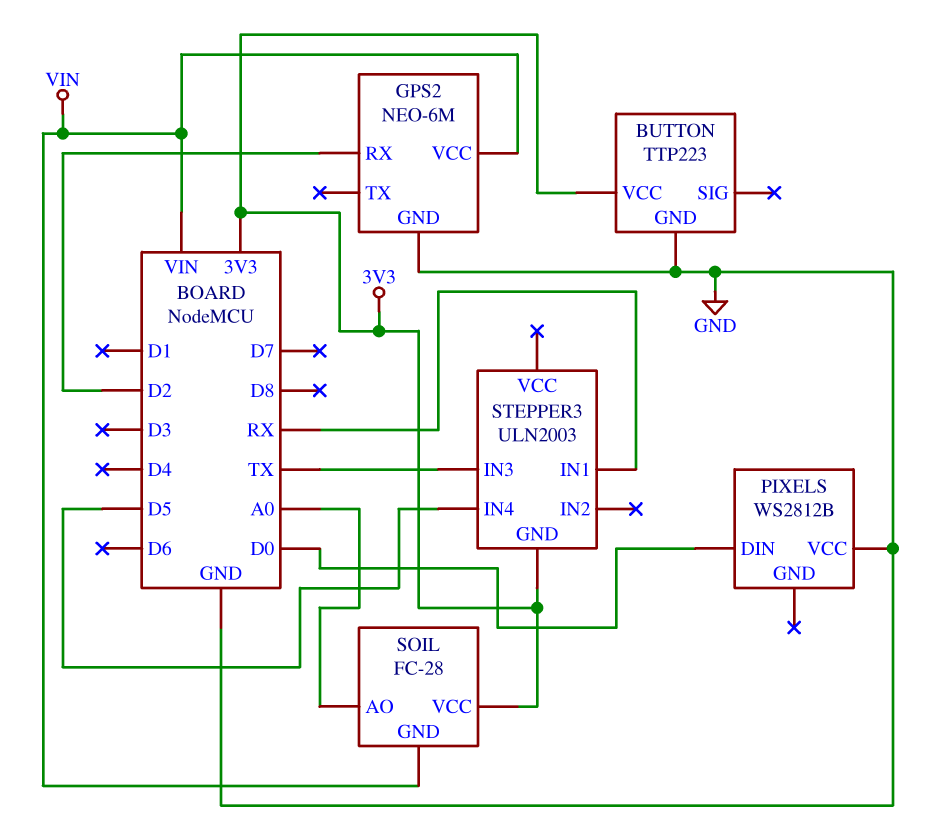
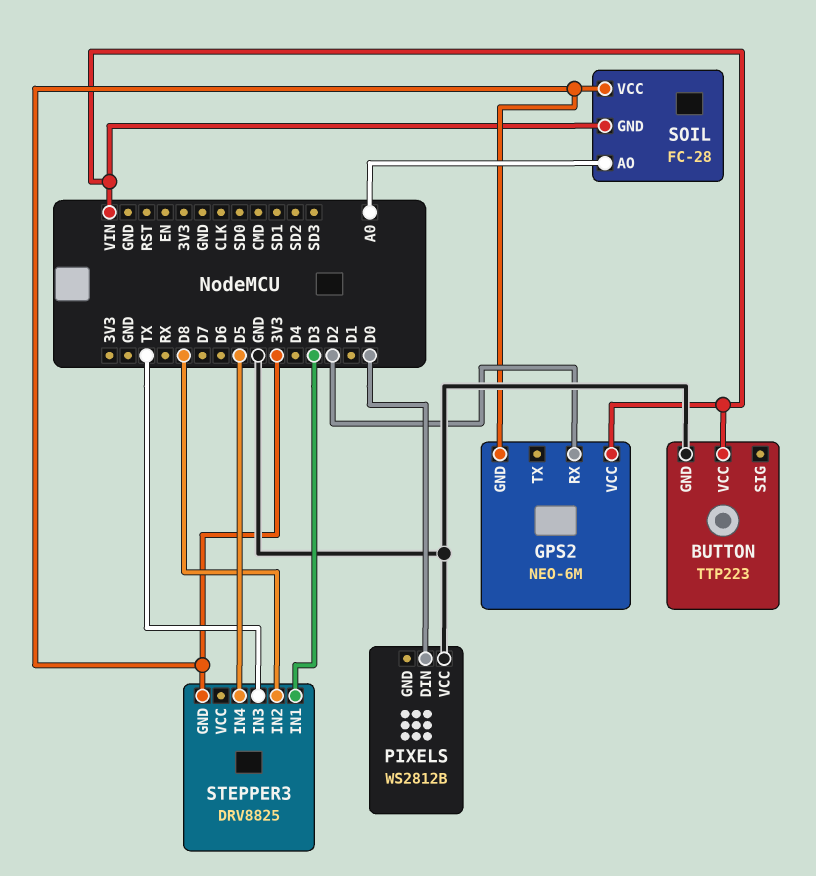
BUTTON pin VCC: 3V3 -> VIN
GPS2 pin GND: GND -> 3V3
STEPPER3: ULN2003 -> DRV8825
STEPPER3 pin IN1: RX -> D3
STEPPER3 pin IN2: none -> D8

